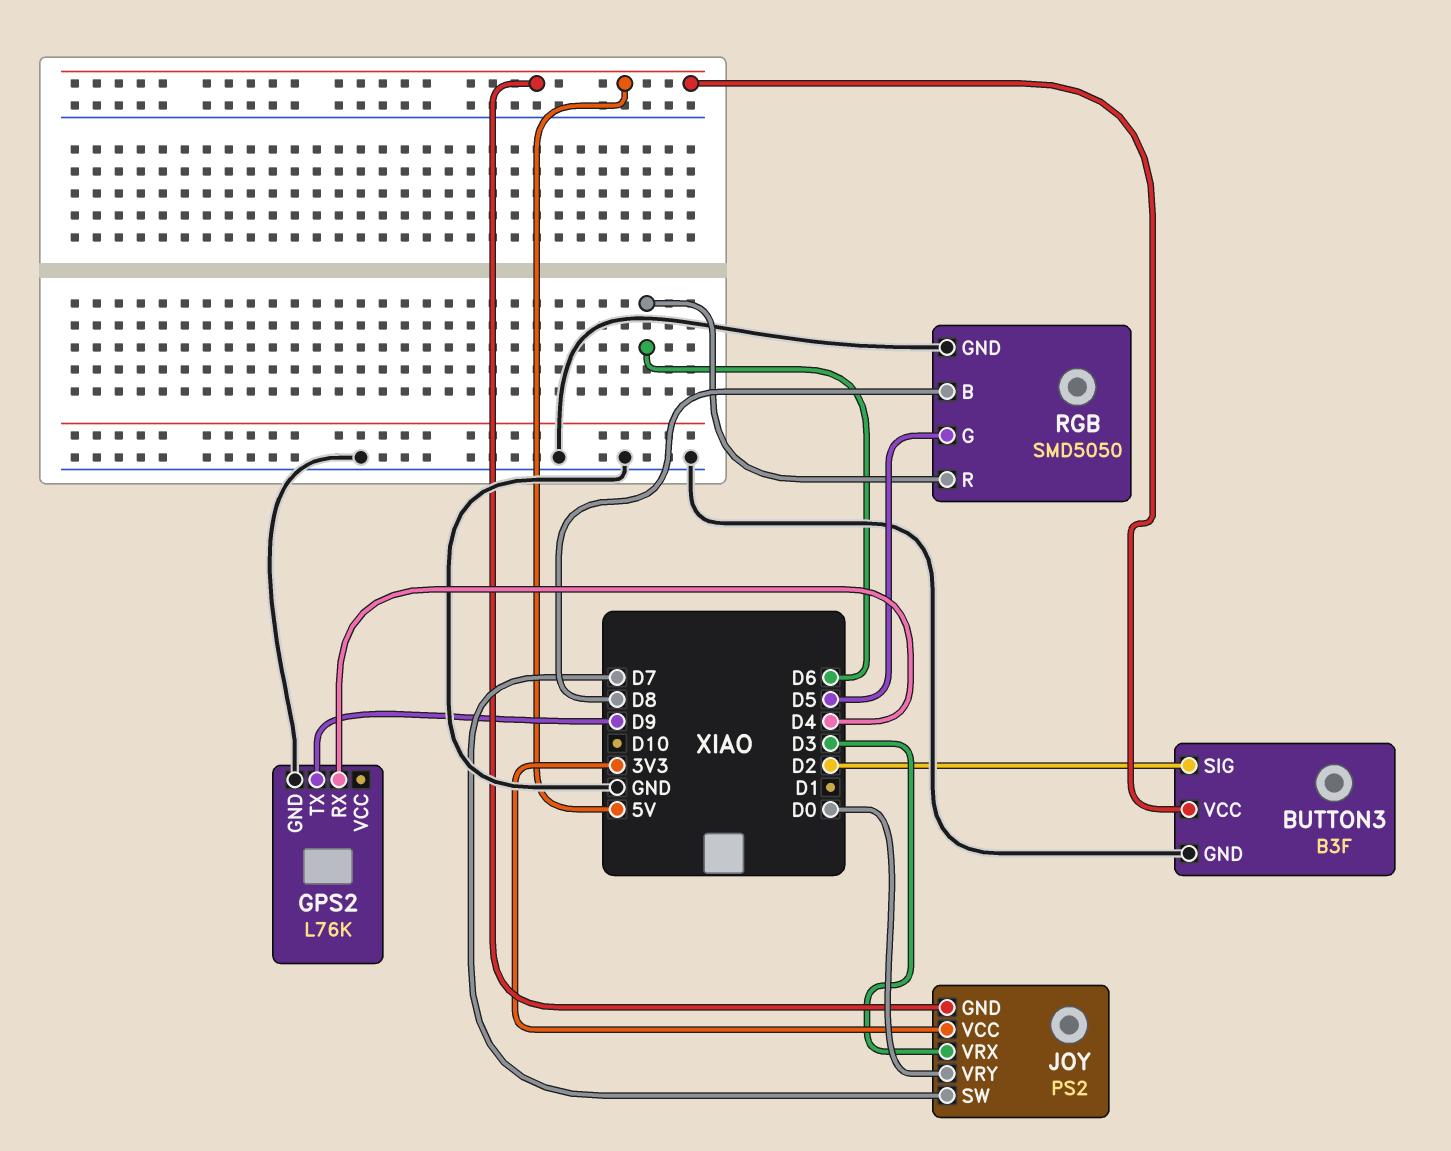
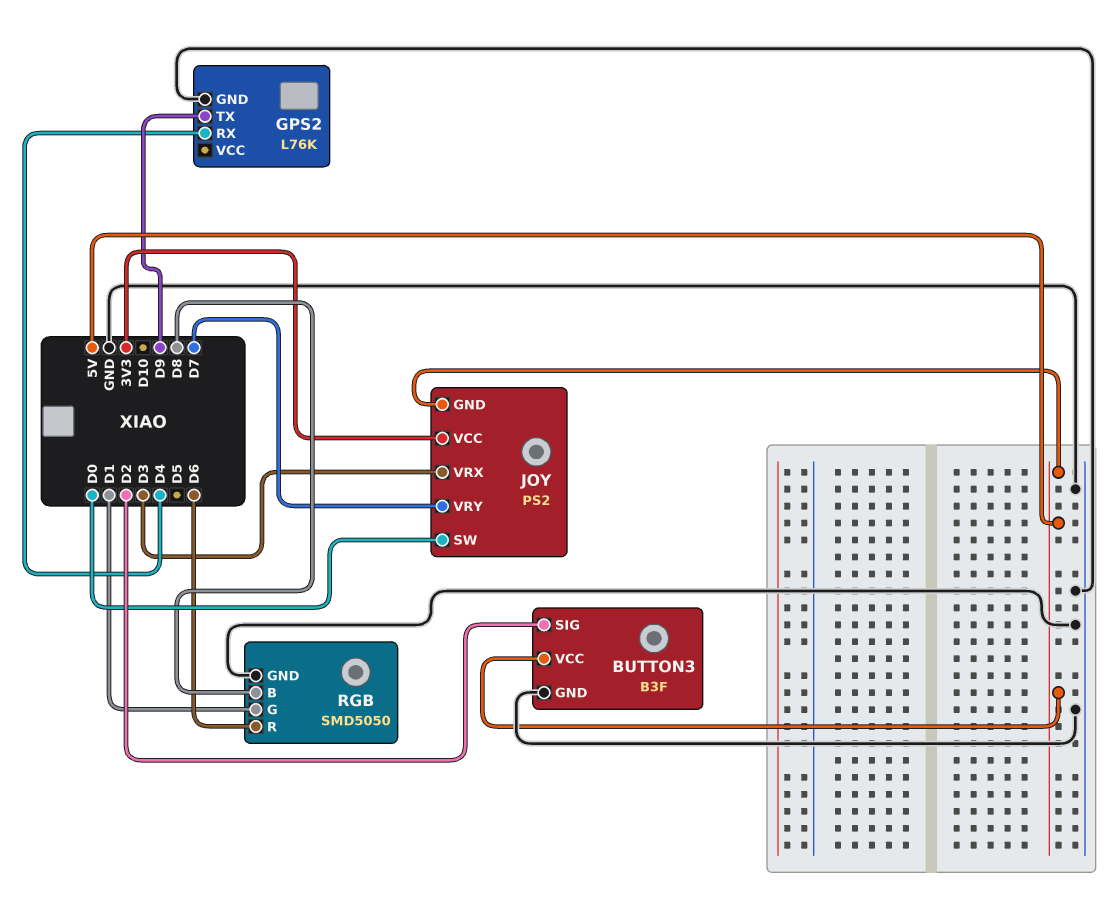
JOY pin SW: D7 -> D0
JOY pin VRY: D0 -> D7
RGB pin G: D5 -> D1

